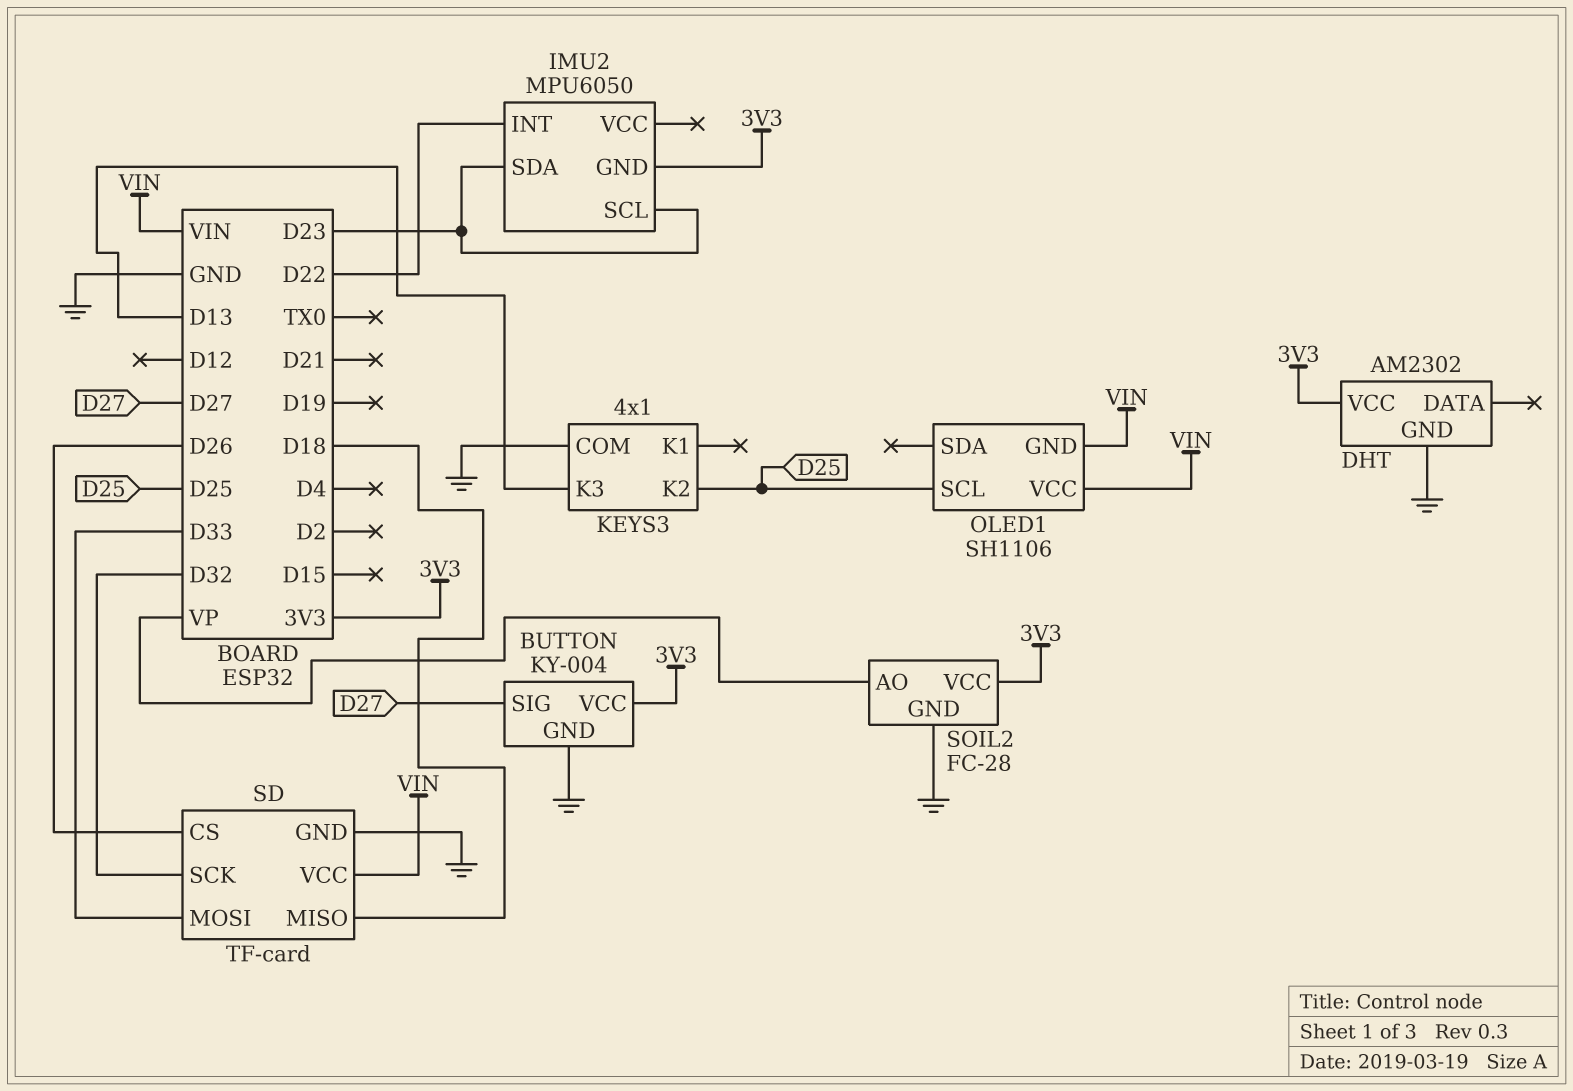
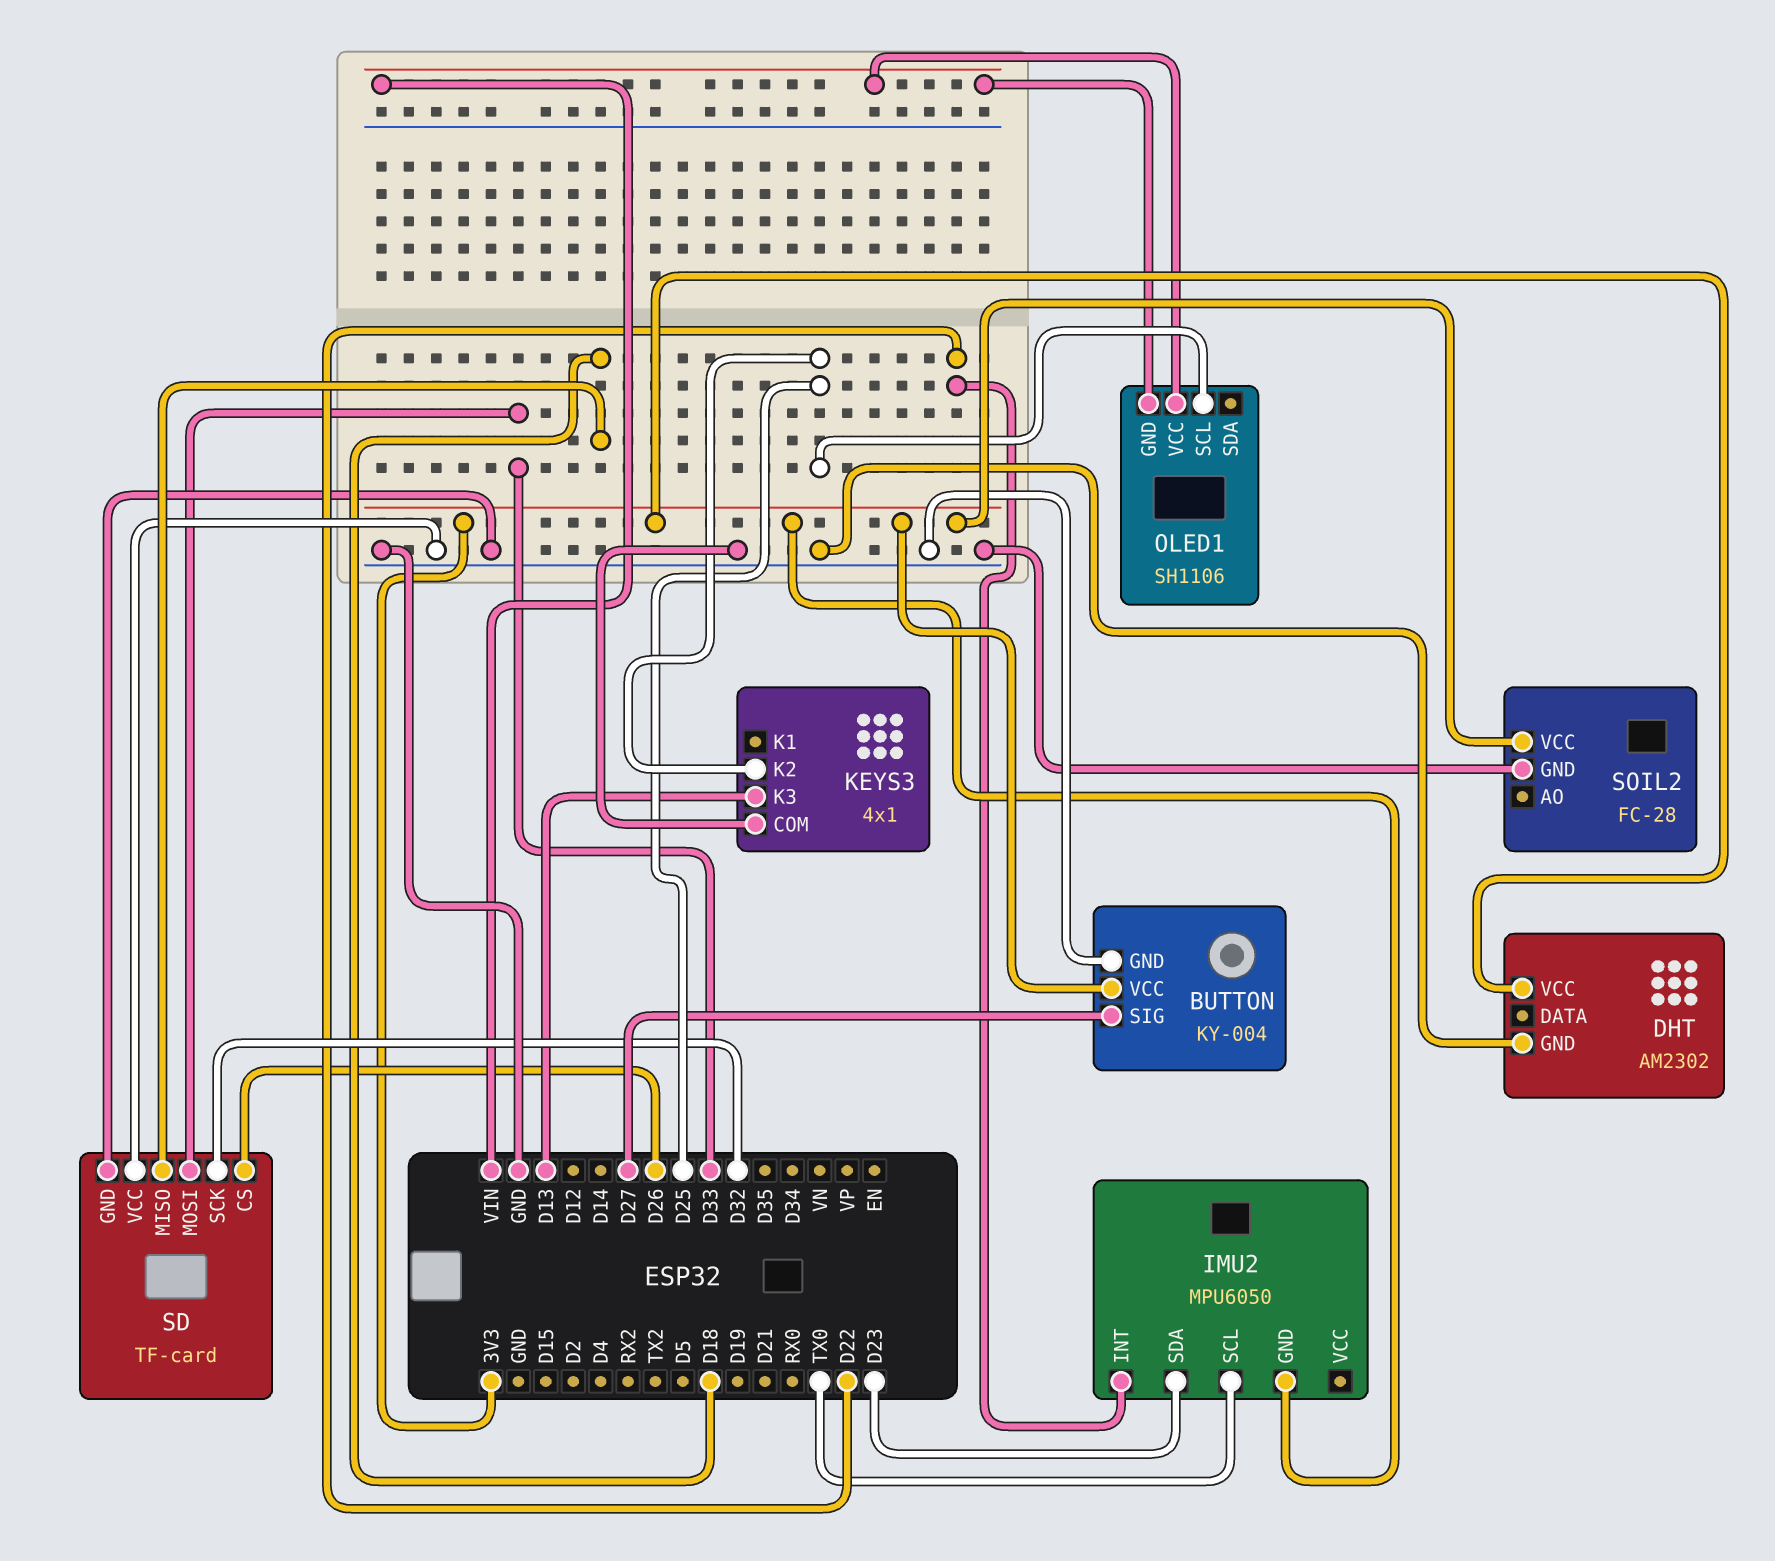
IMU2 pin SCL: D23 -> TX0
SD pin VCC: VIN -> GND
SOIL2 pin AO: VP -> none

